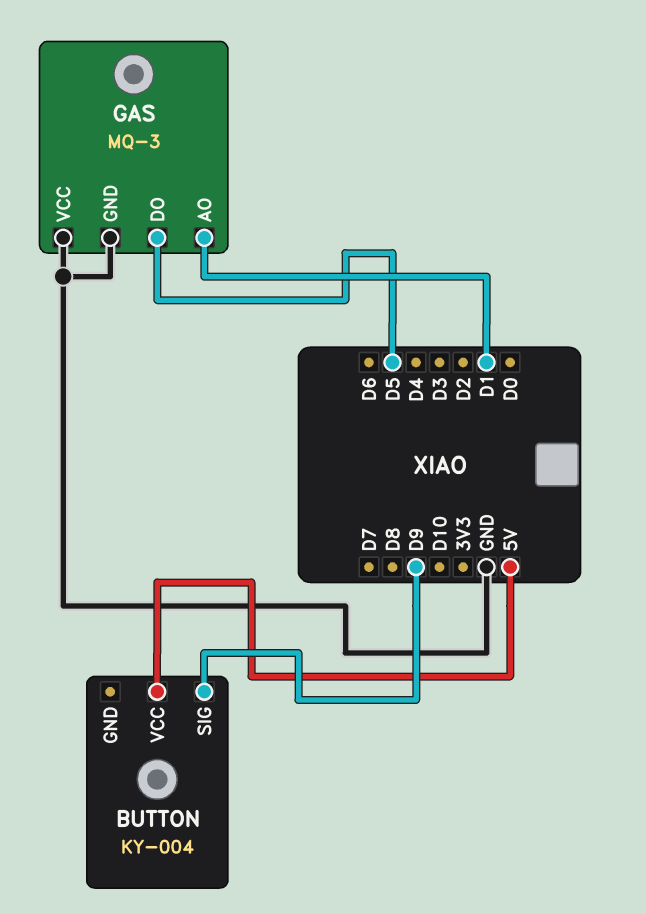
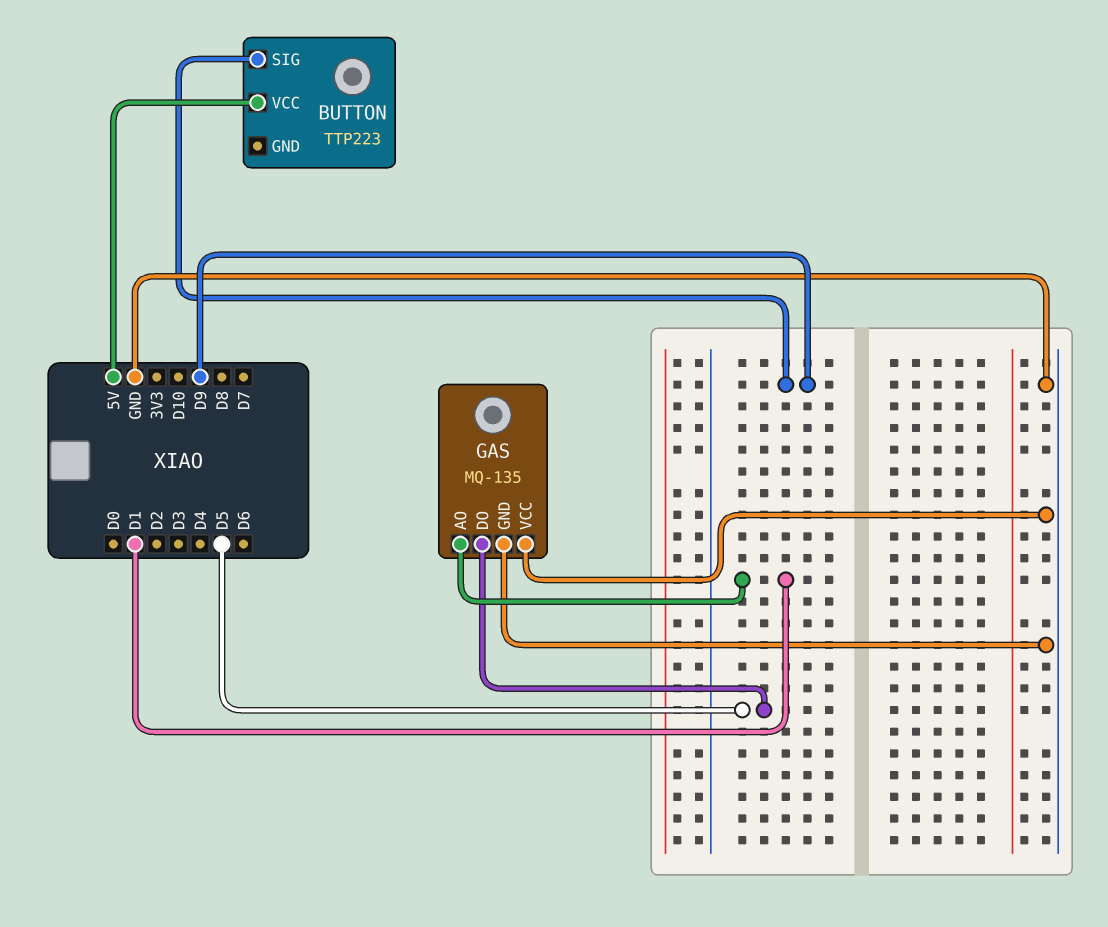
BUTTON: KY-004 -> TTP223
GAS: MQ-3 -> MQ-135

